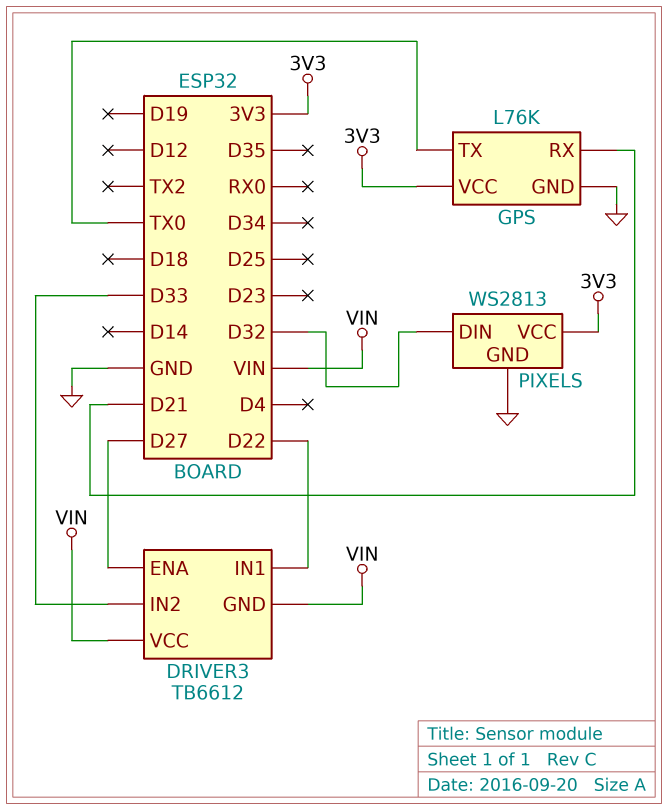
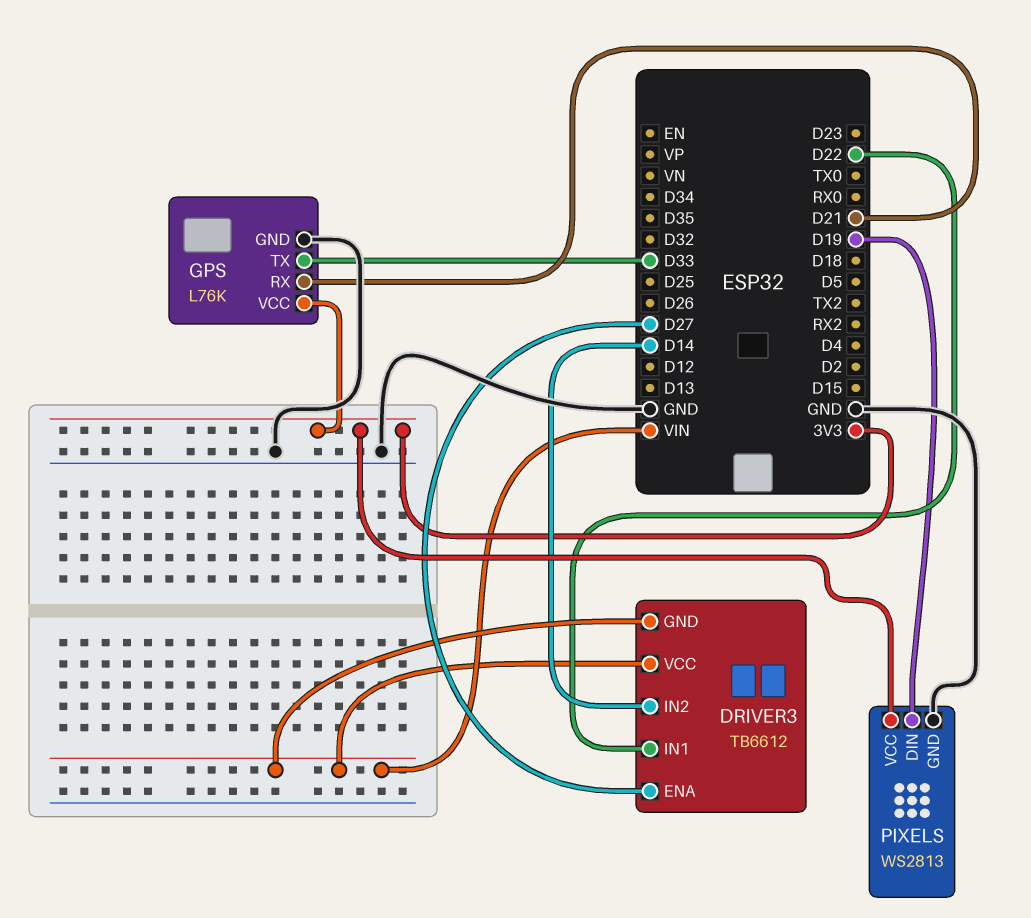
DRIVER3 pin IN2: D33 -> D14
GPS pin TX: TX0 -> D33
PIXELS pin DIN: D32 -> D19

